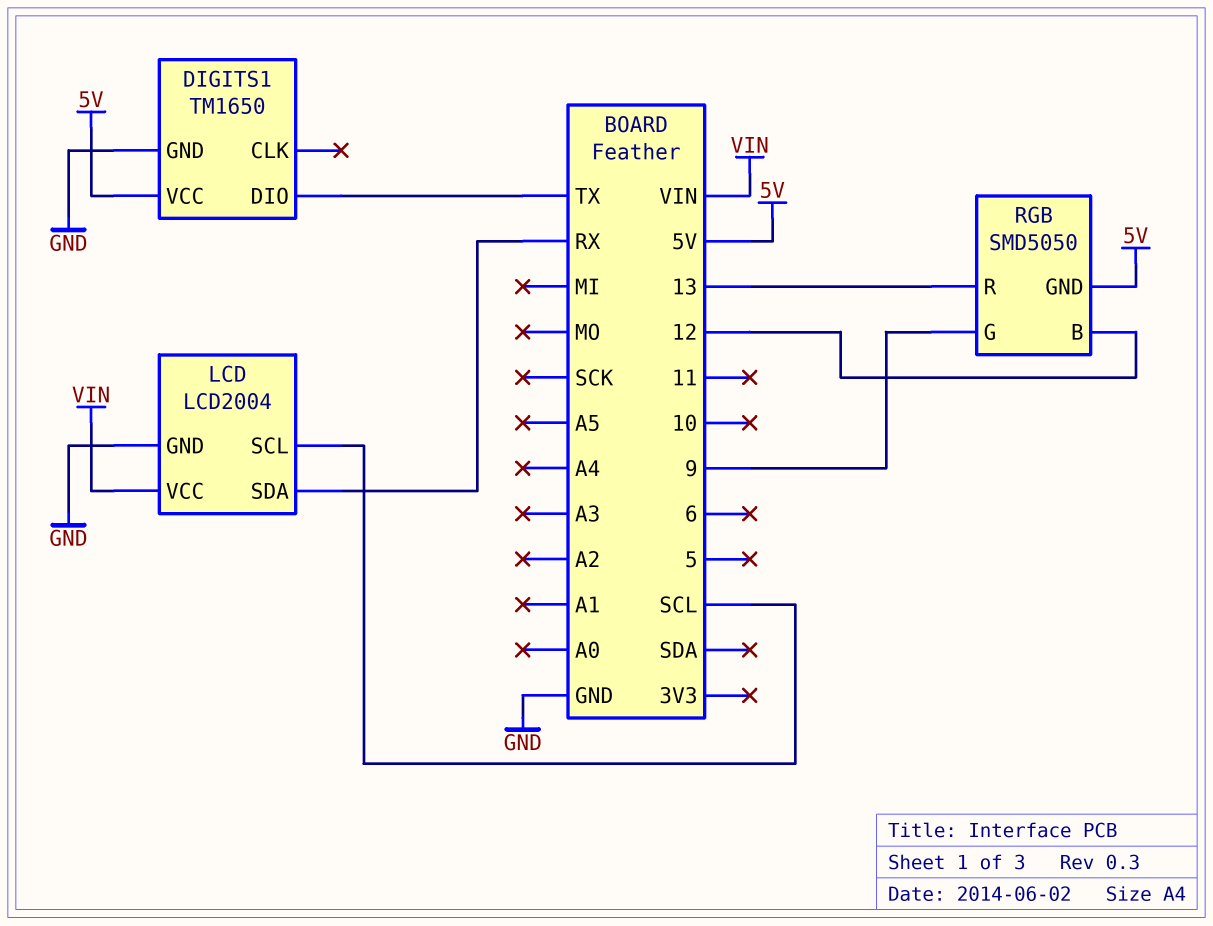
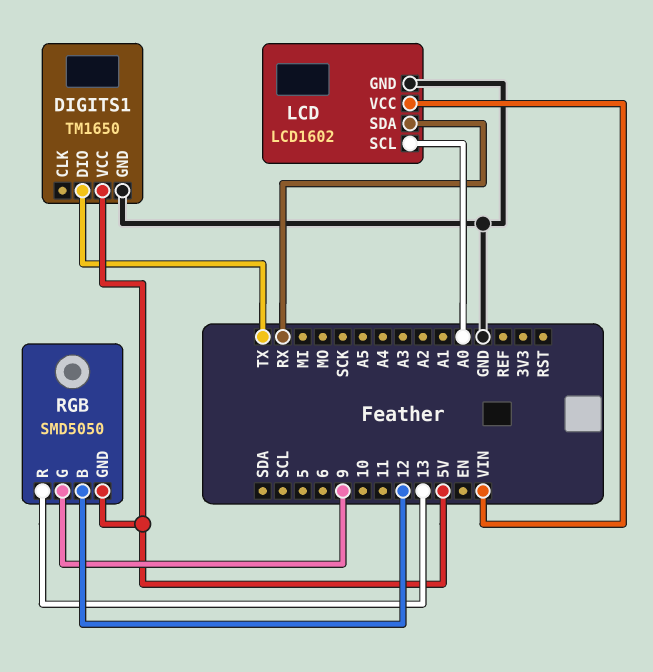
LCD: LCD2004 -> LCD1602
LCD pin SCL: SCL -> A0

